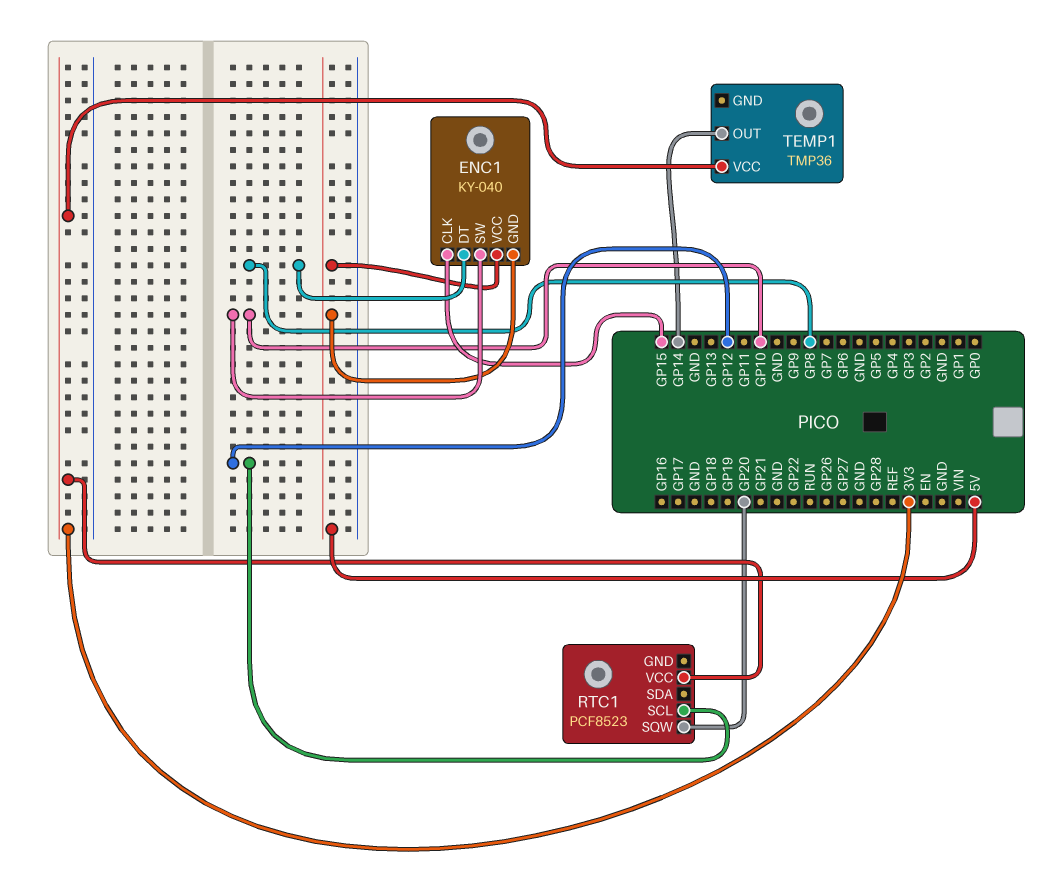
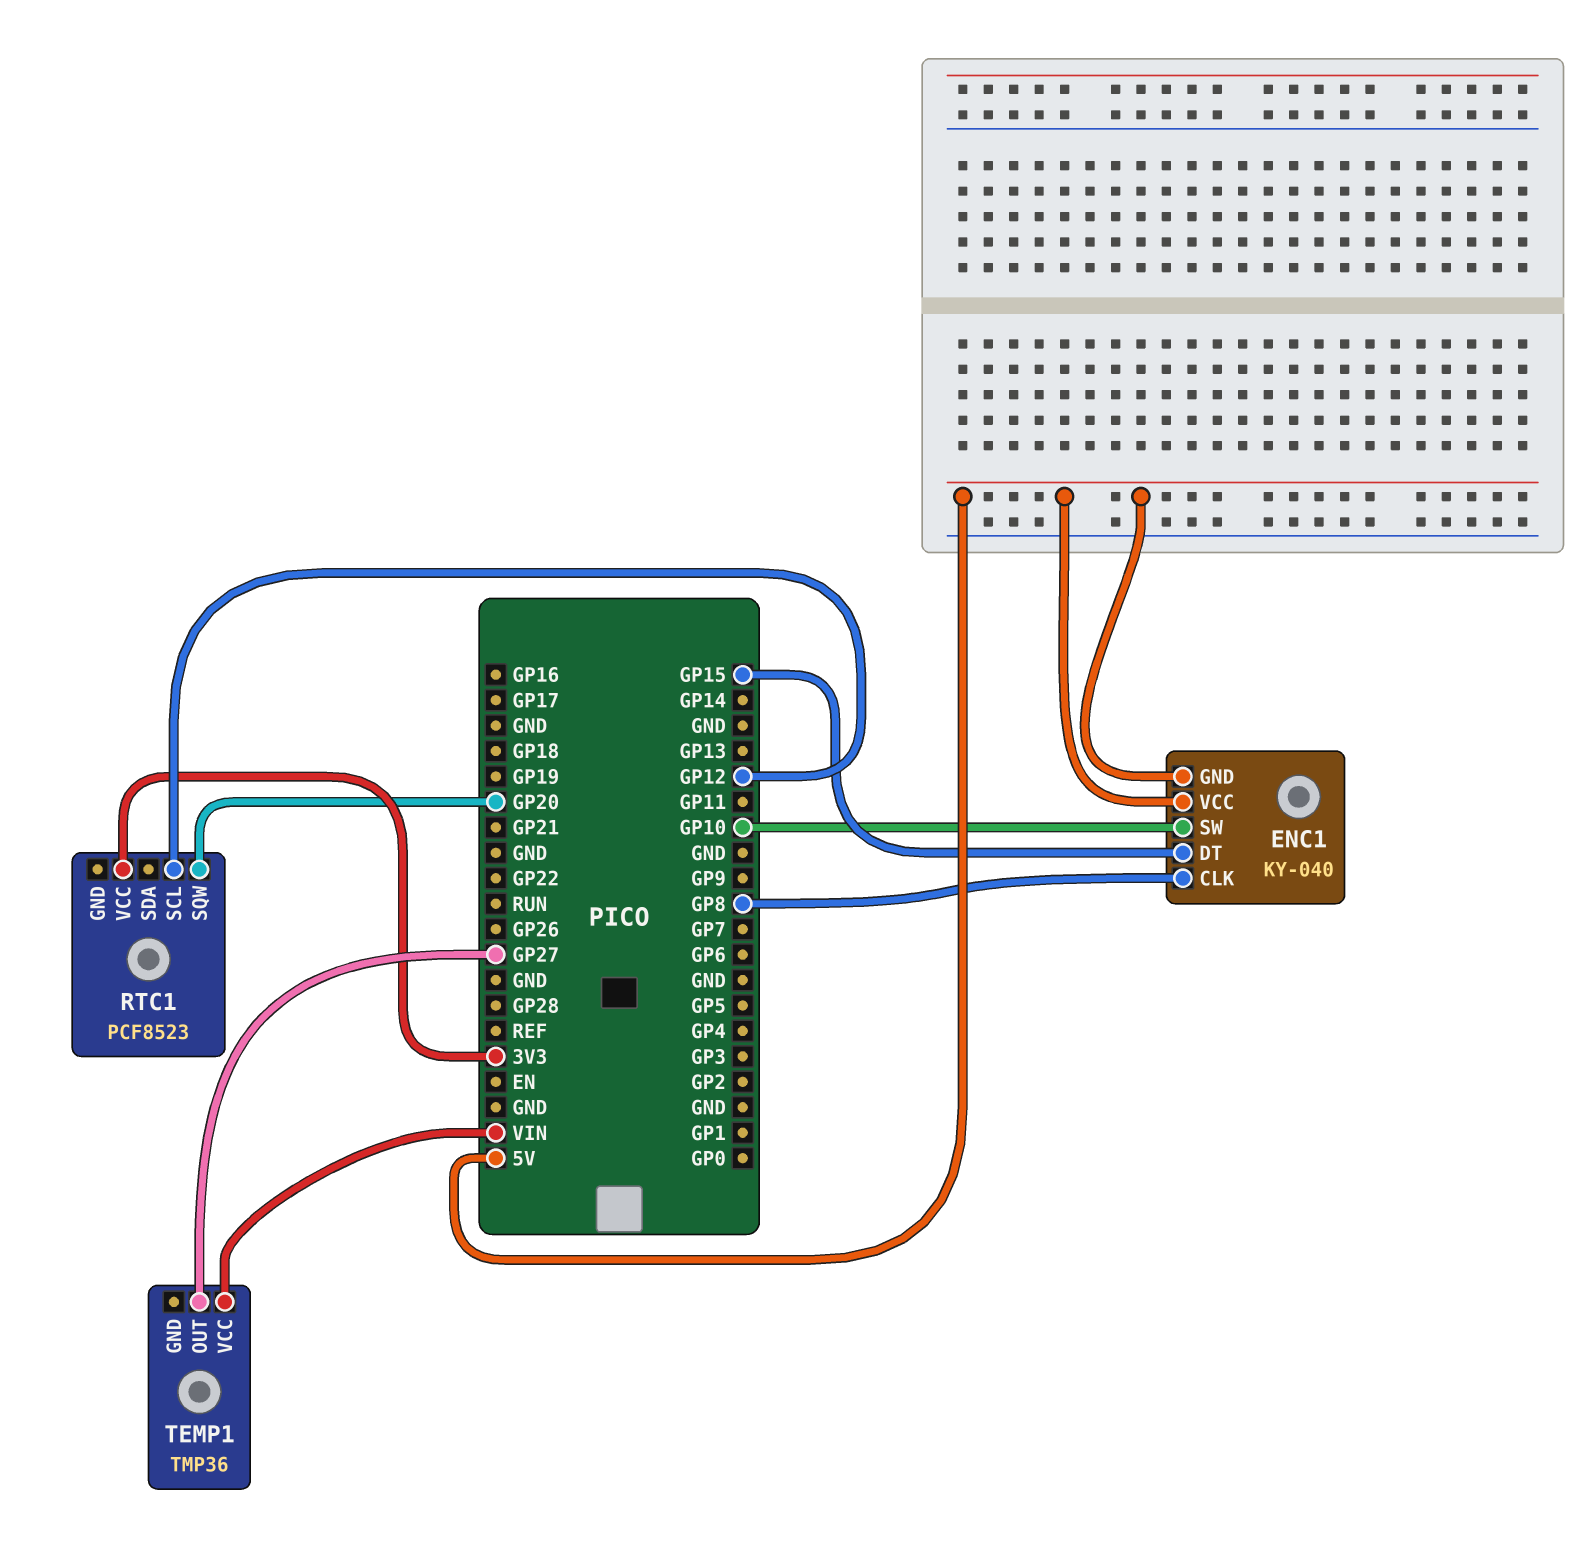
ENC1 pin CLK: GP15 -> GP8
ENC1 pin DT: GP8 -> GP15
TEMP1 pin OUT: GP14 -> GP27
TEMP1 pin VCC: 3V3 -> VIN

